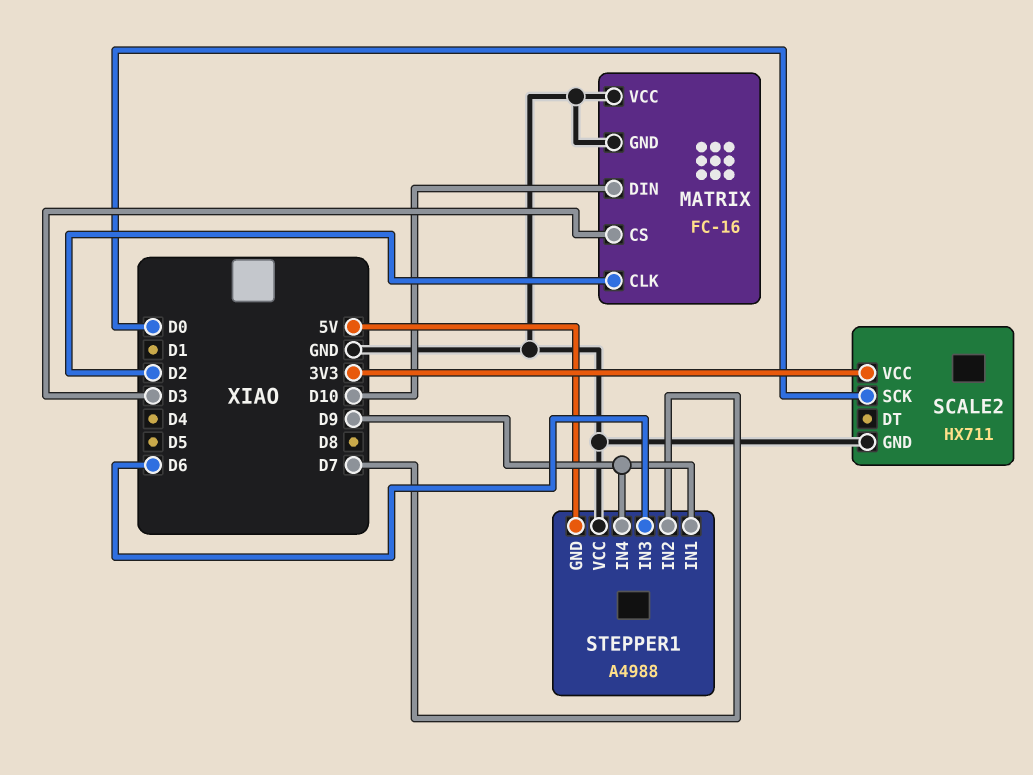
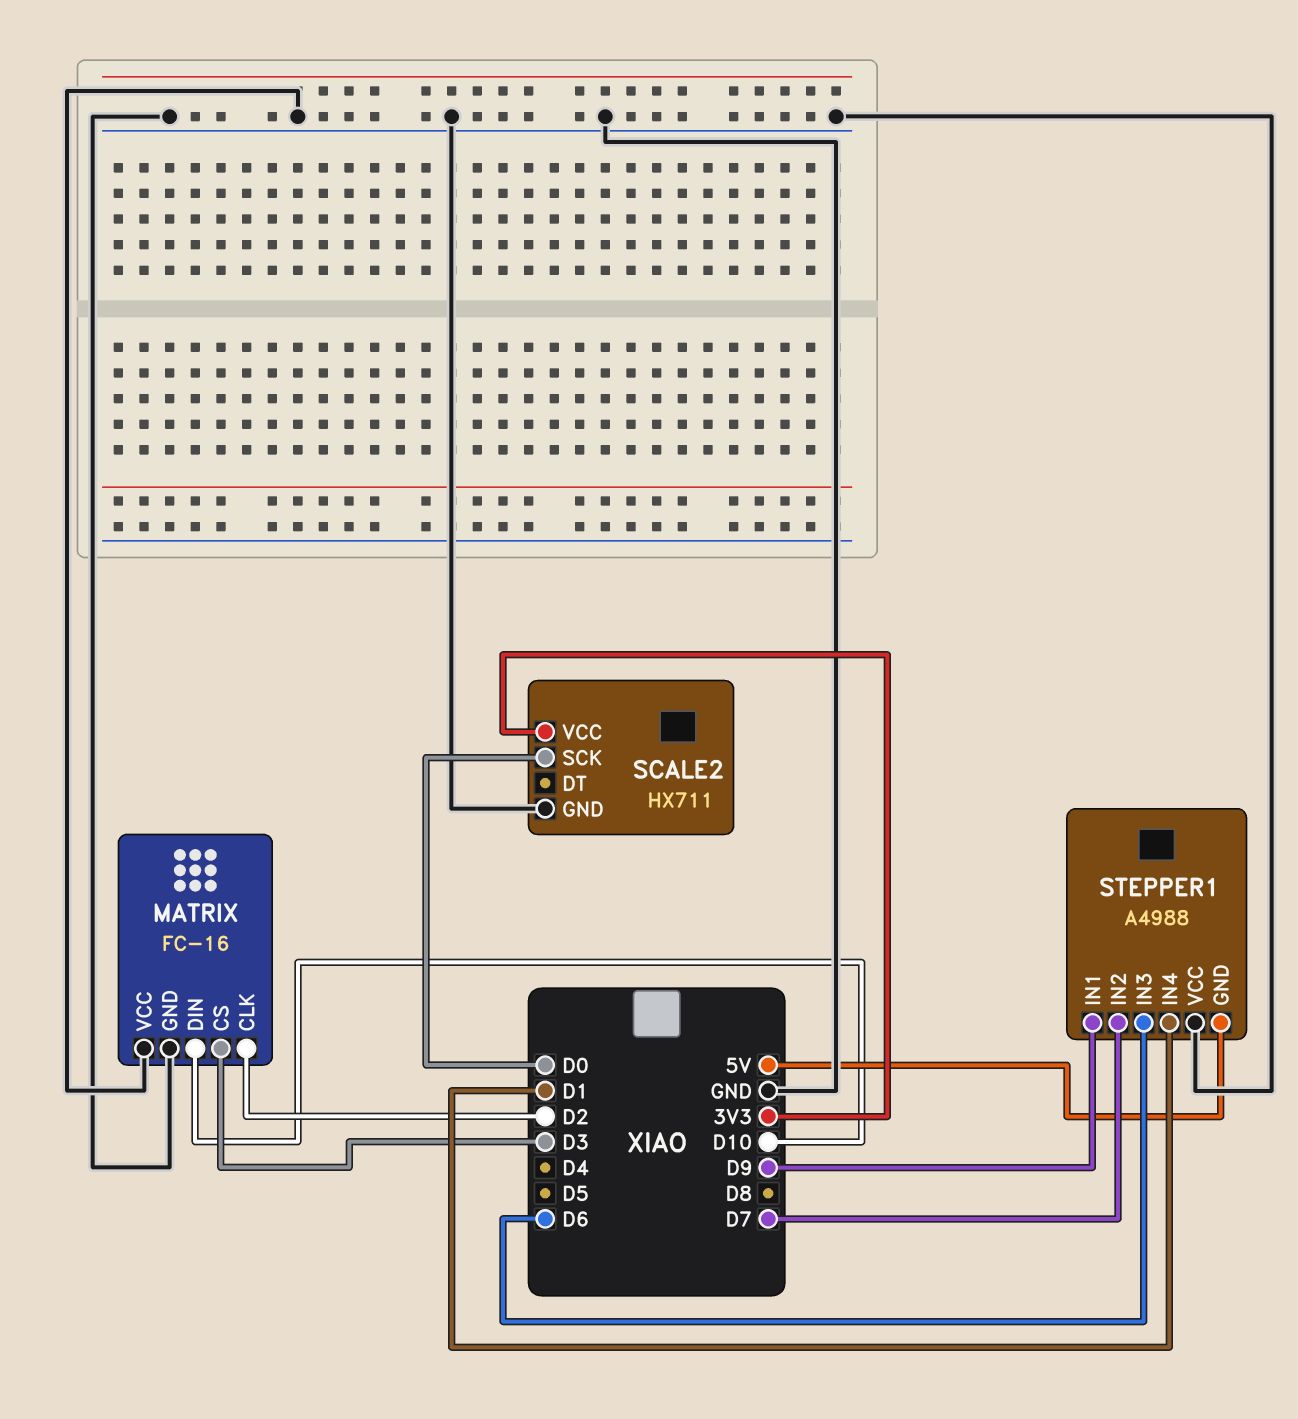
STEPPER1 pin IN4: D9 -> D1

